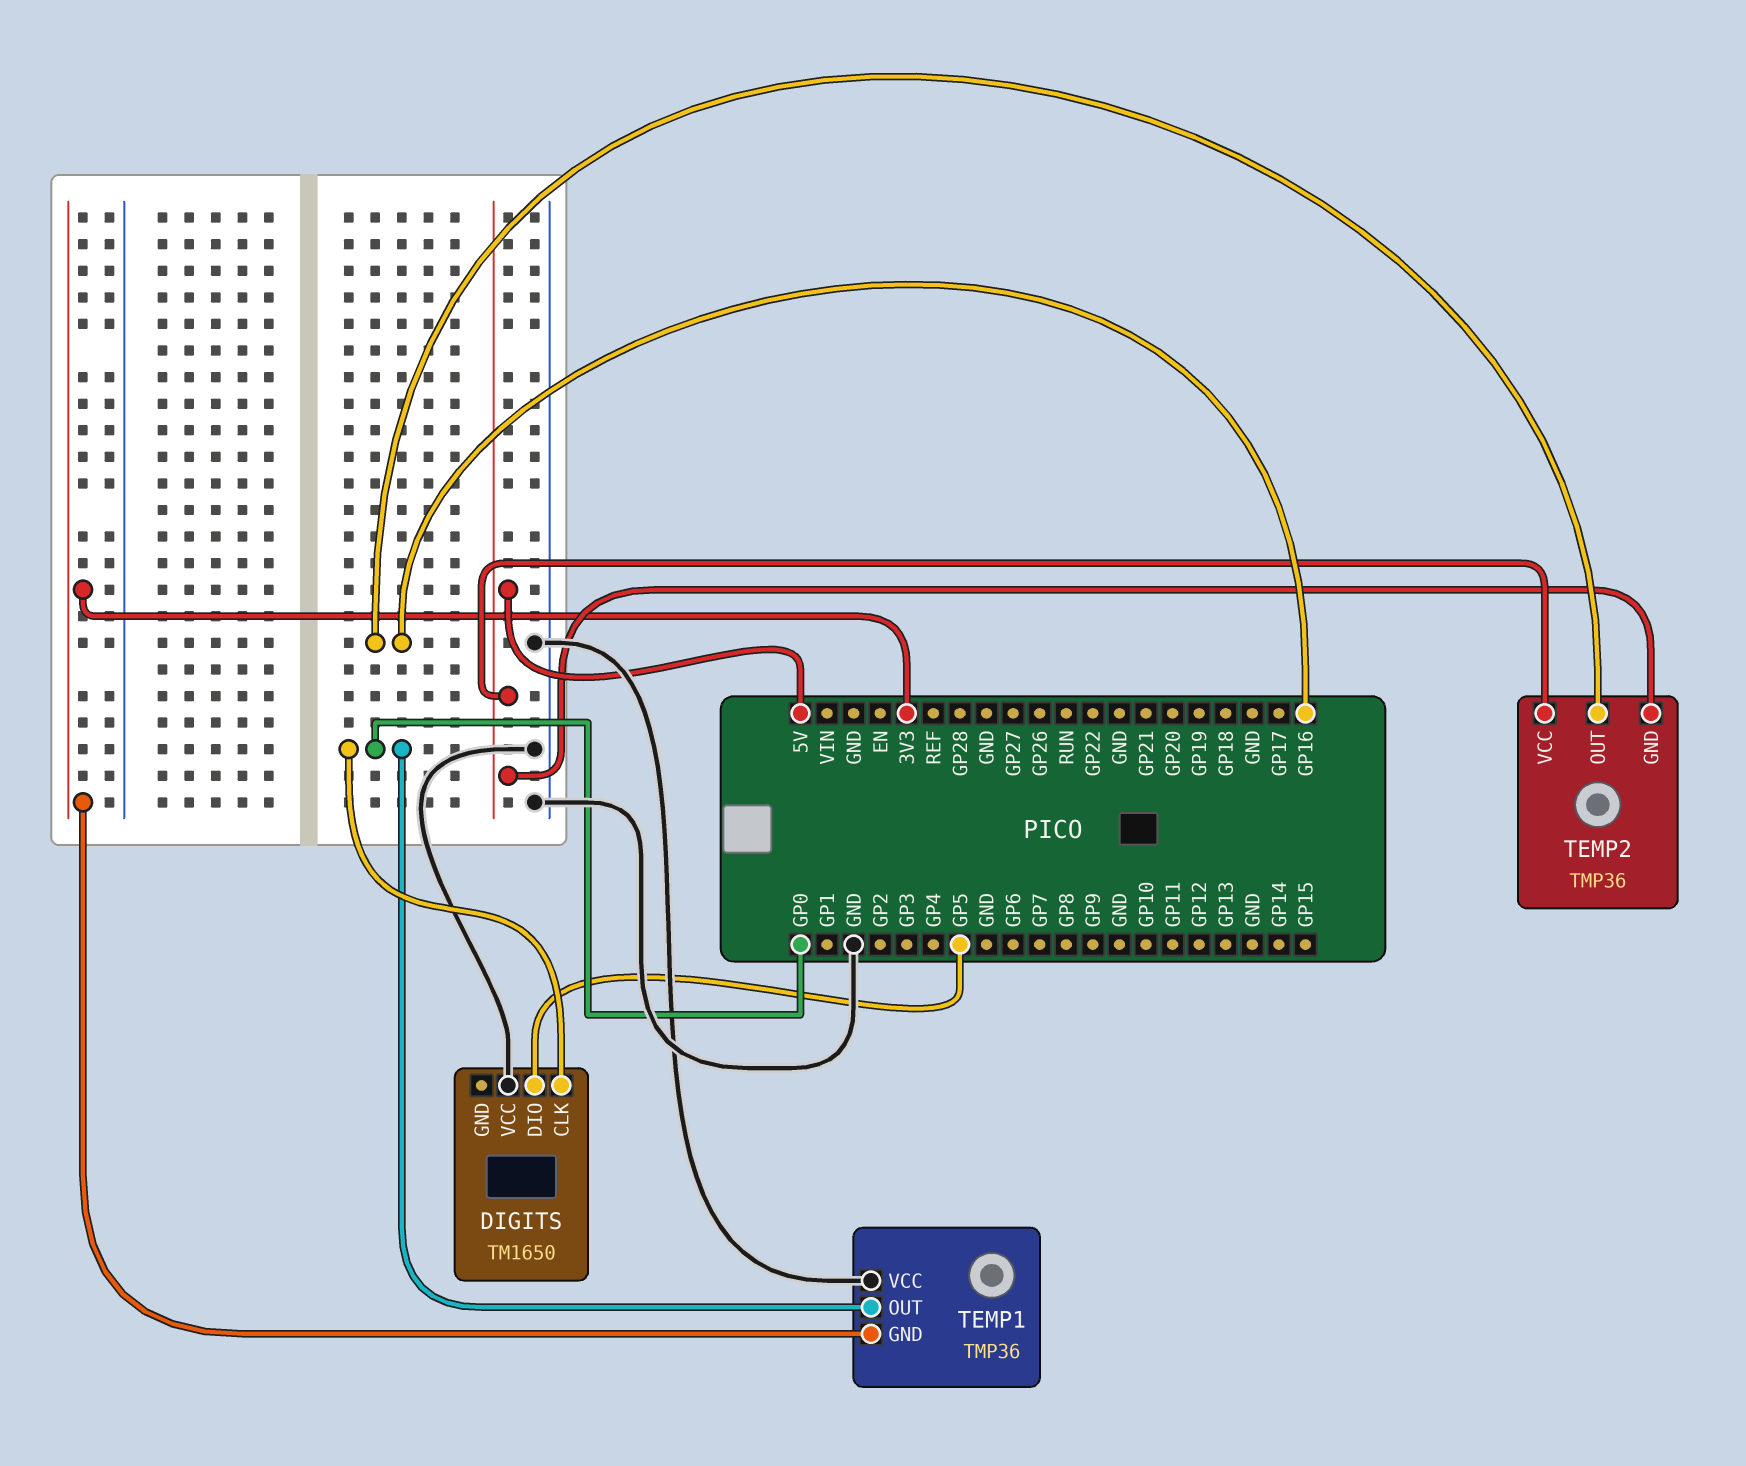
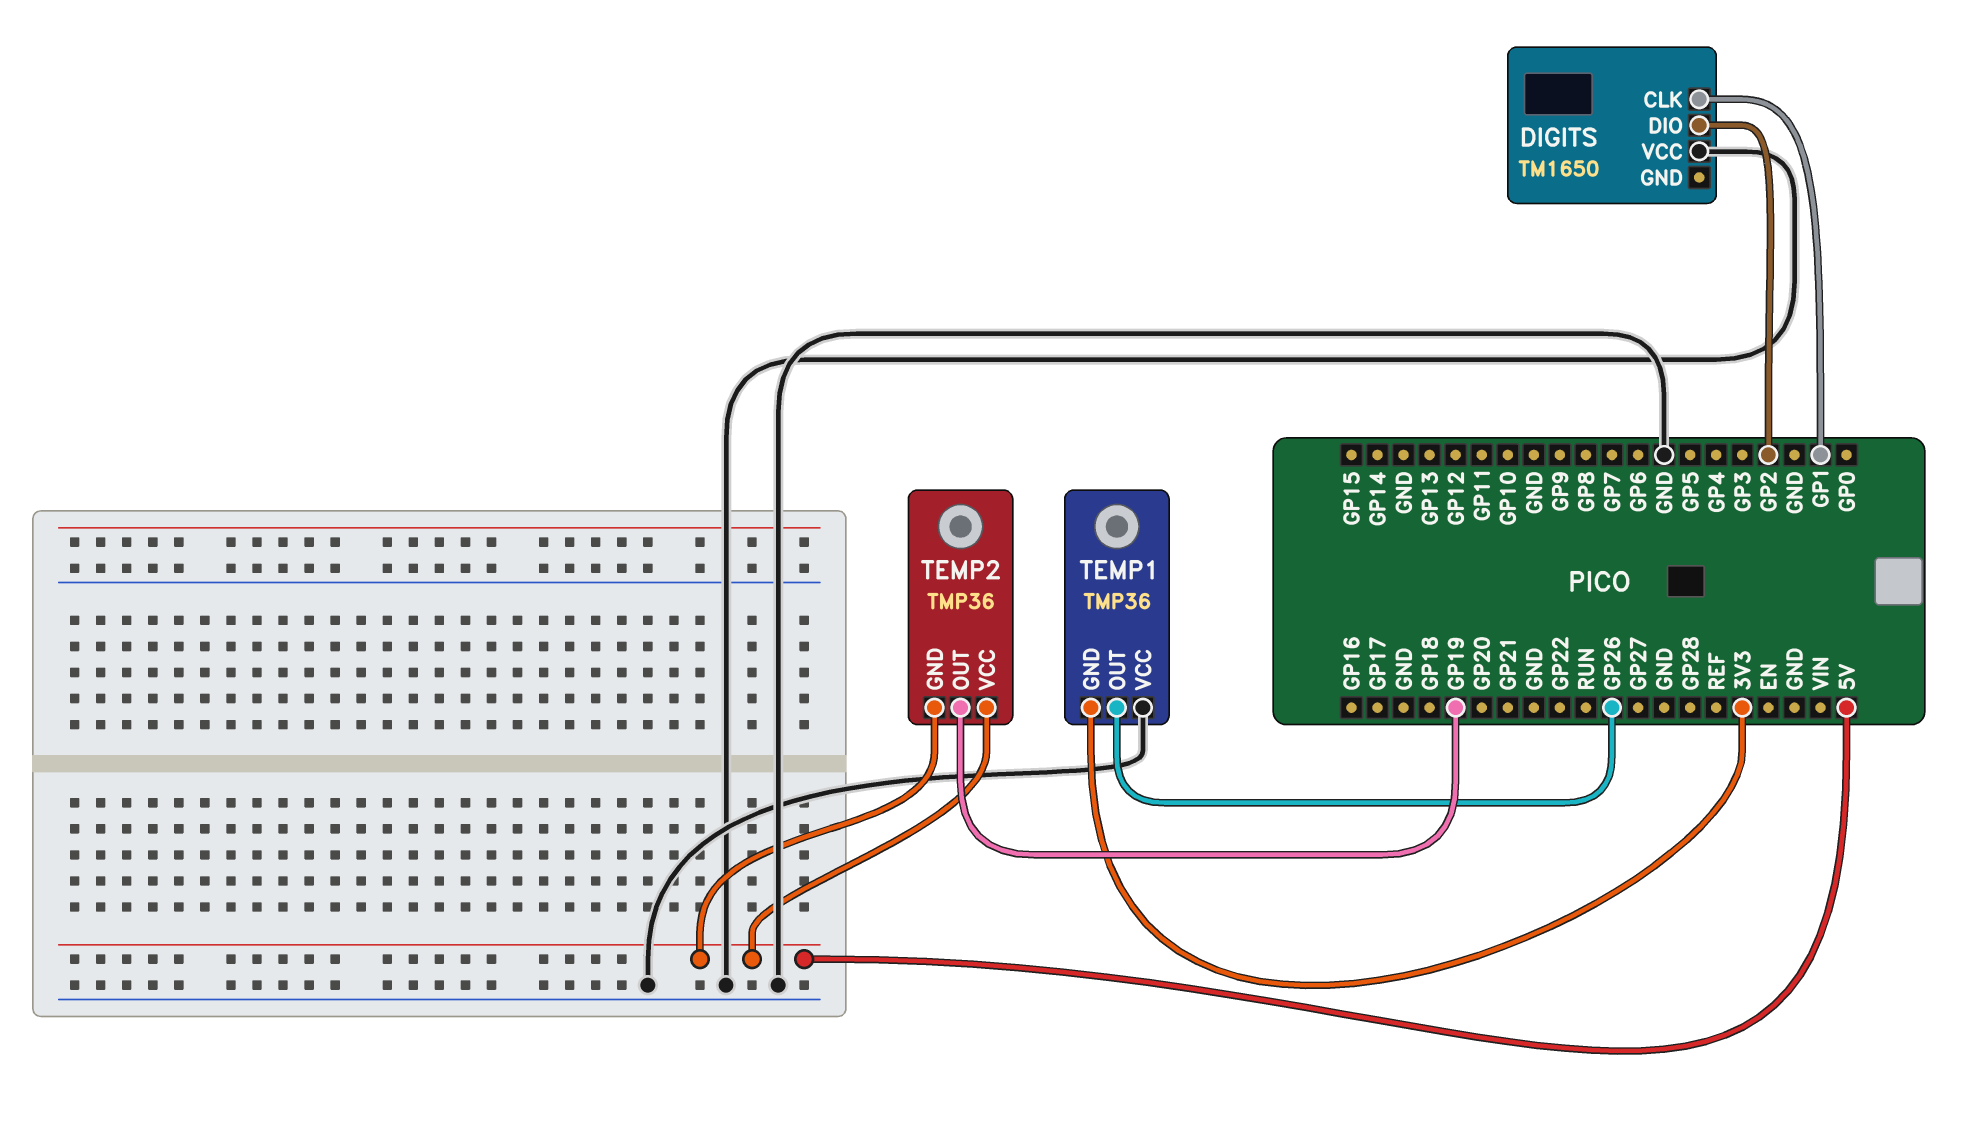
DIGITS pin CLK: GP0 -> GP1
DIGITS pin DIO: GP5 -> GP2
TEMP1 pin OUT: GP0 -> GP26
TEMP2 pin OUT: GP16 -> GP19

